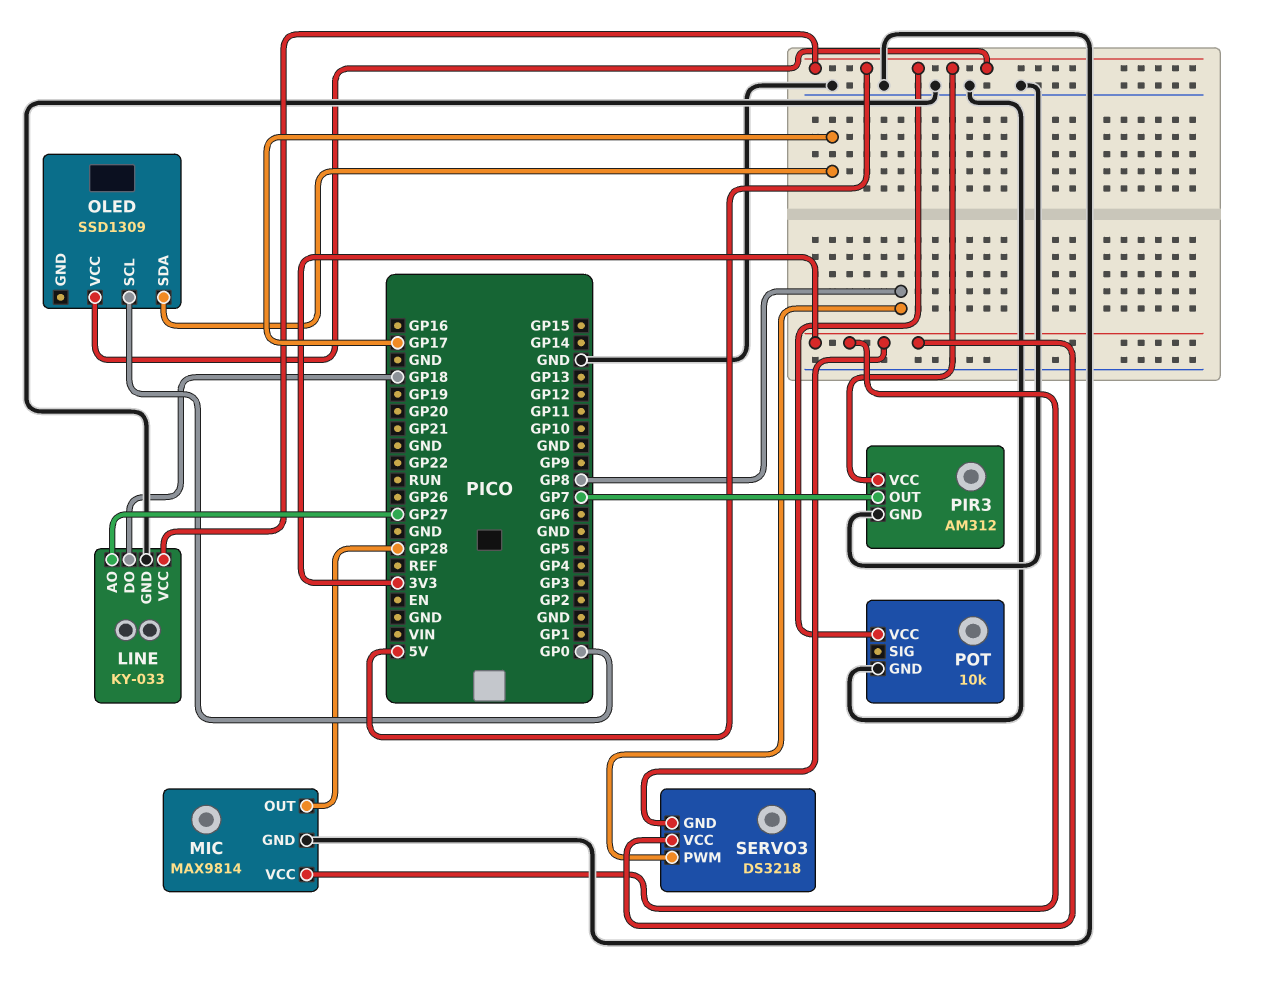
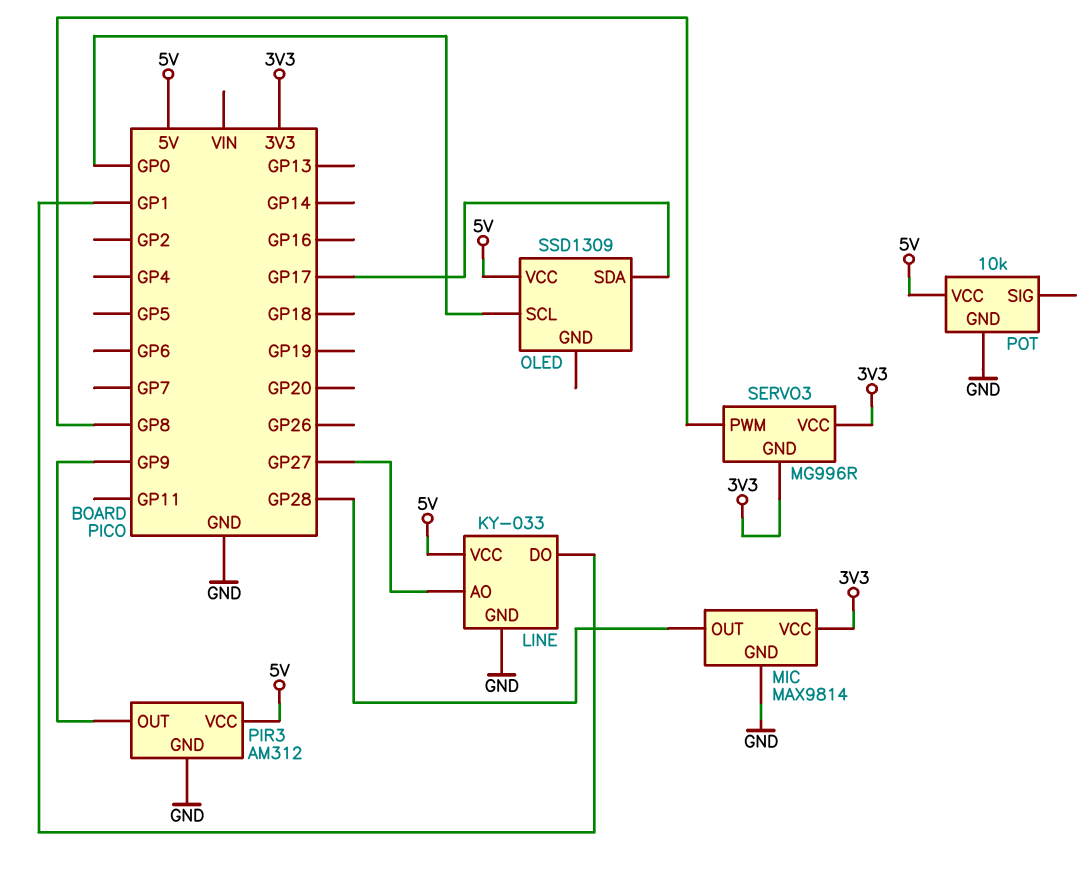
LINE pin DO: GP18 -> GP1
PIR3 pin OUT: GP7 -> GP9
SERVO3: DS3218 -> MG996R

